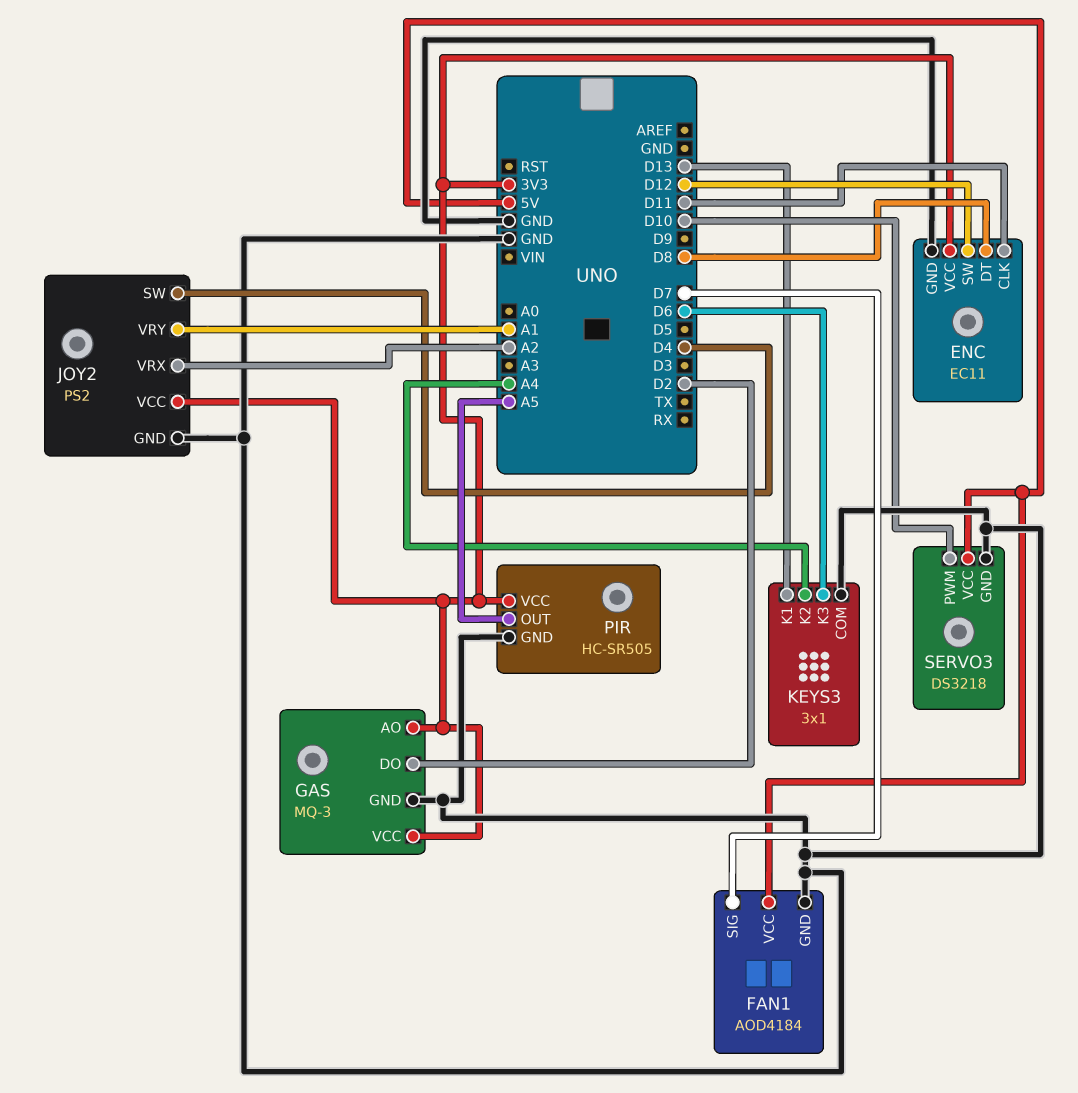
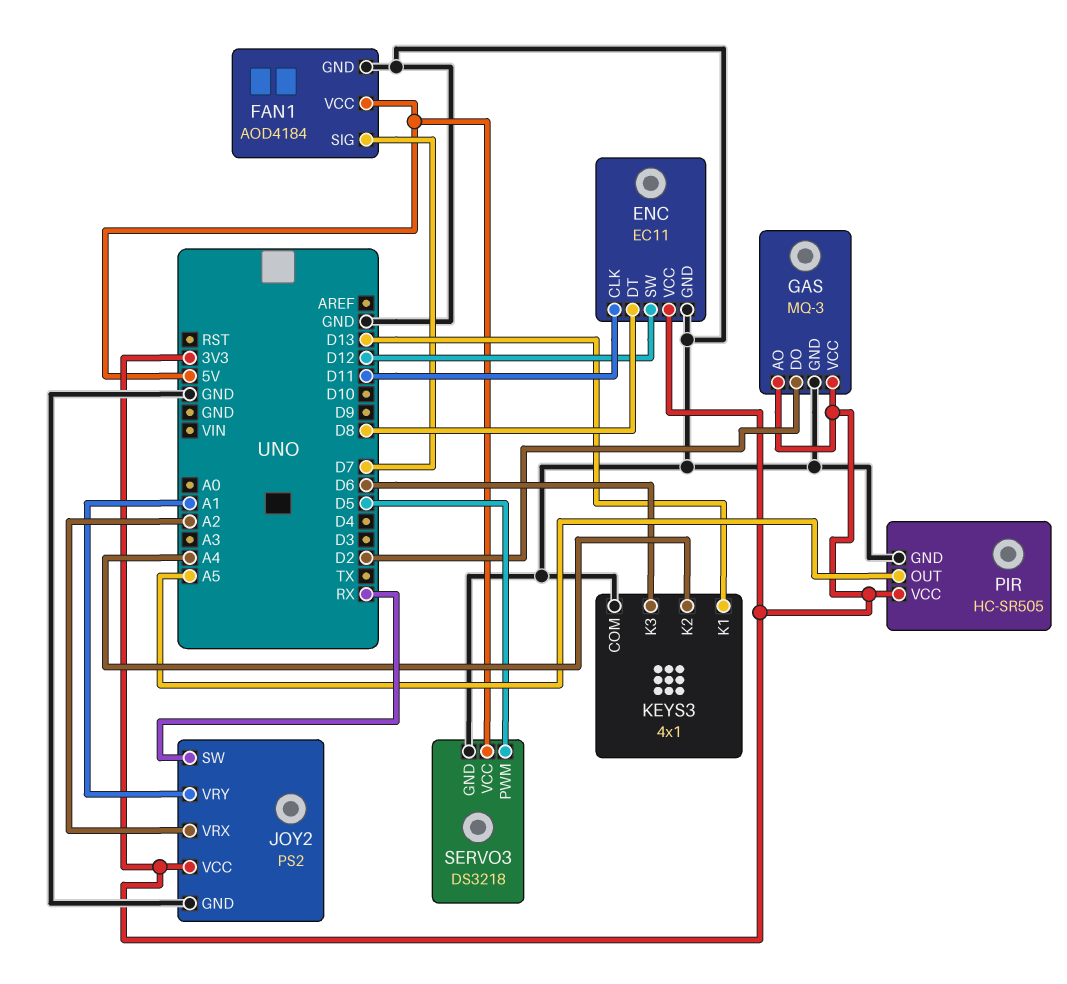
JOY2 pin SW: D4 -> RX
KEYS3: 3x1 -> 4x1
SERVO3 pin PWM: D10 -> D5

